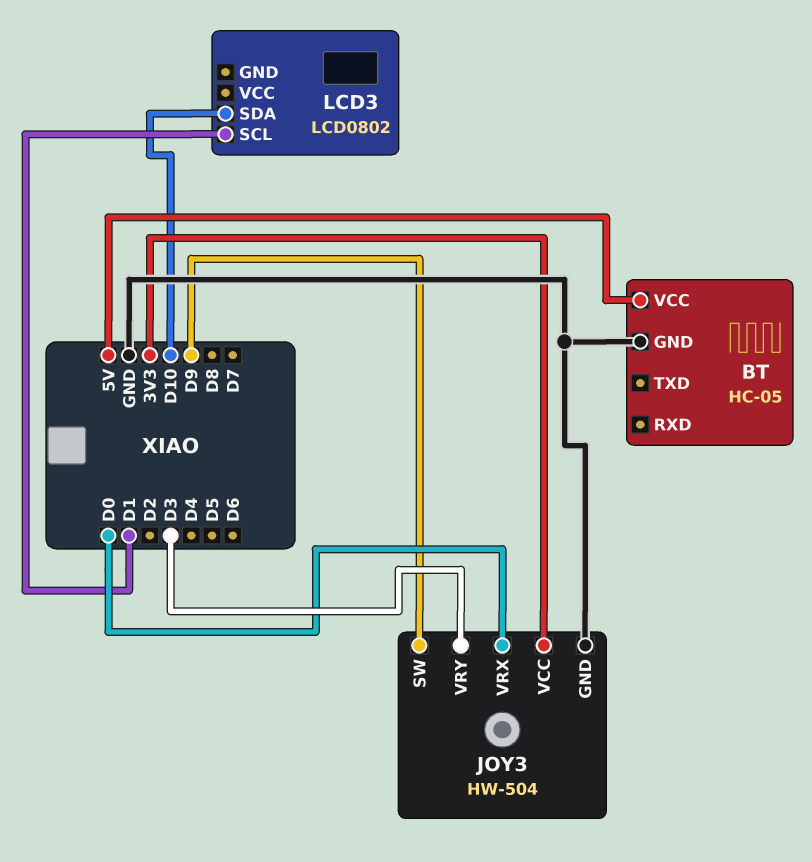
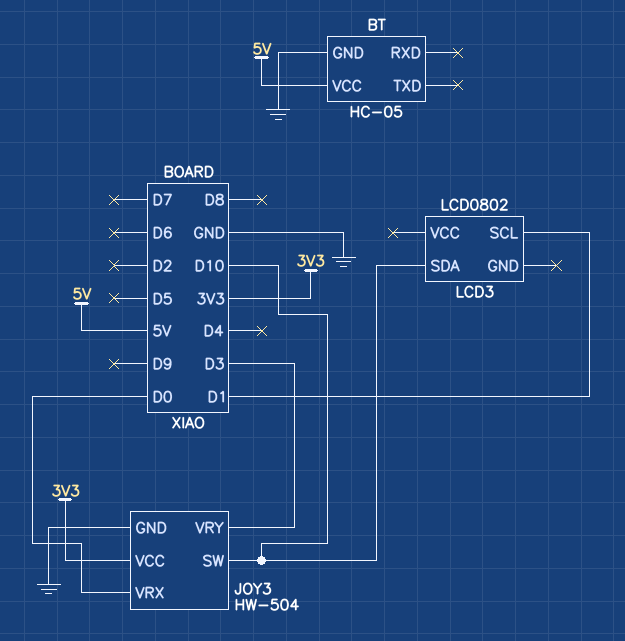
JOY3 pin SW: D9 -> D10

